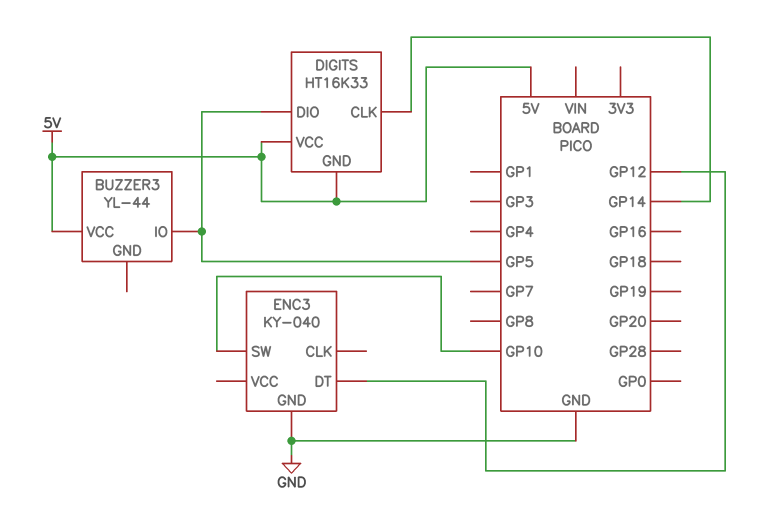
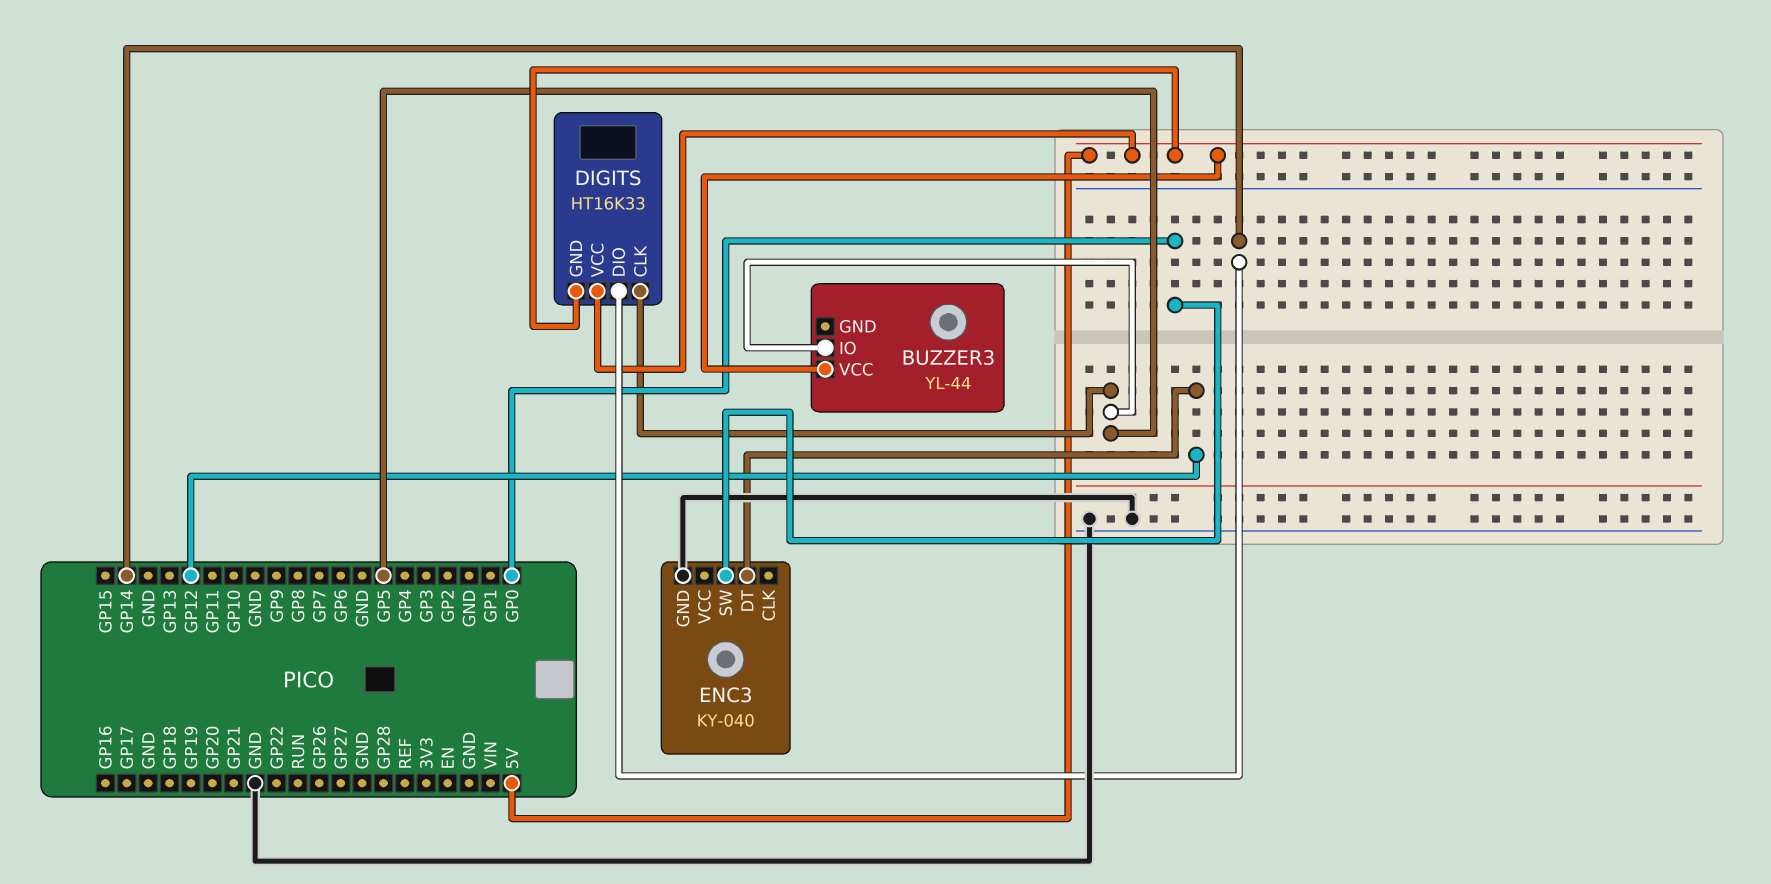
DIGITS pin CLK: GP14 -> GP5
DIGITS pin DIO: GP5 -> GP14
ENC3 pin SW: GP10 -> GP0

